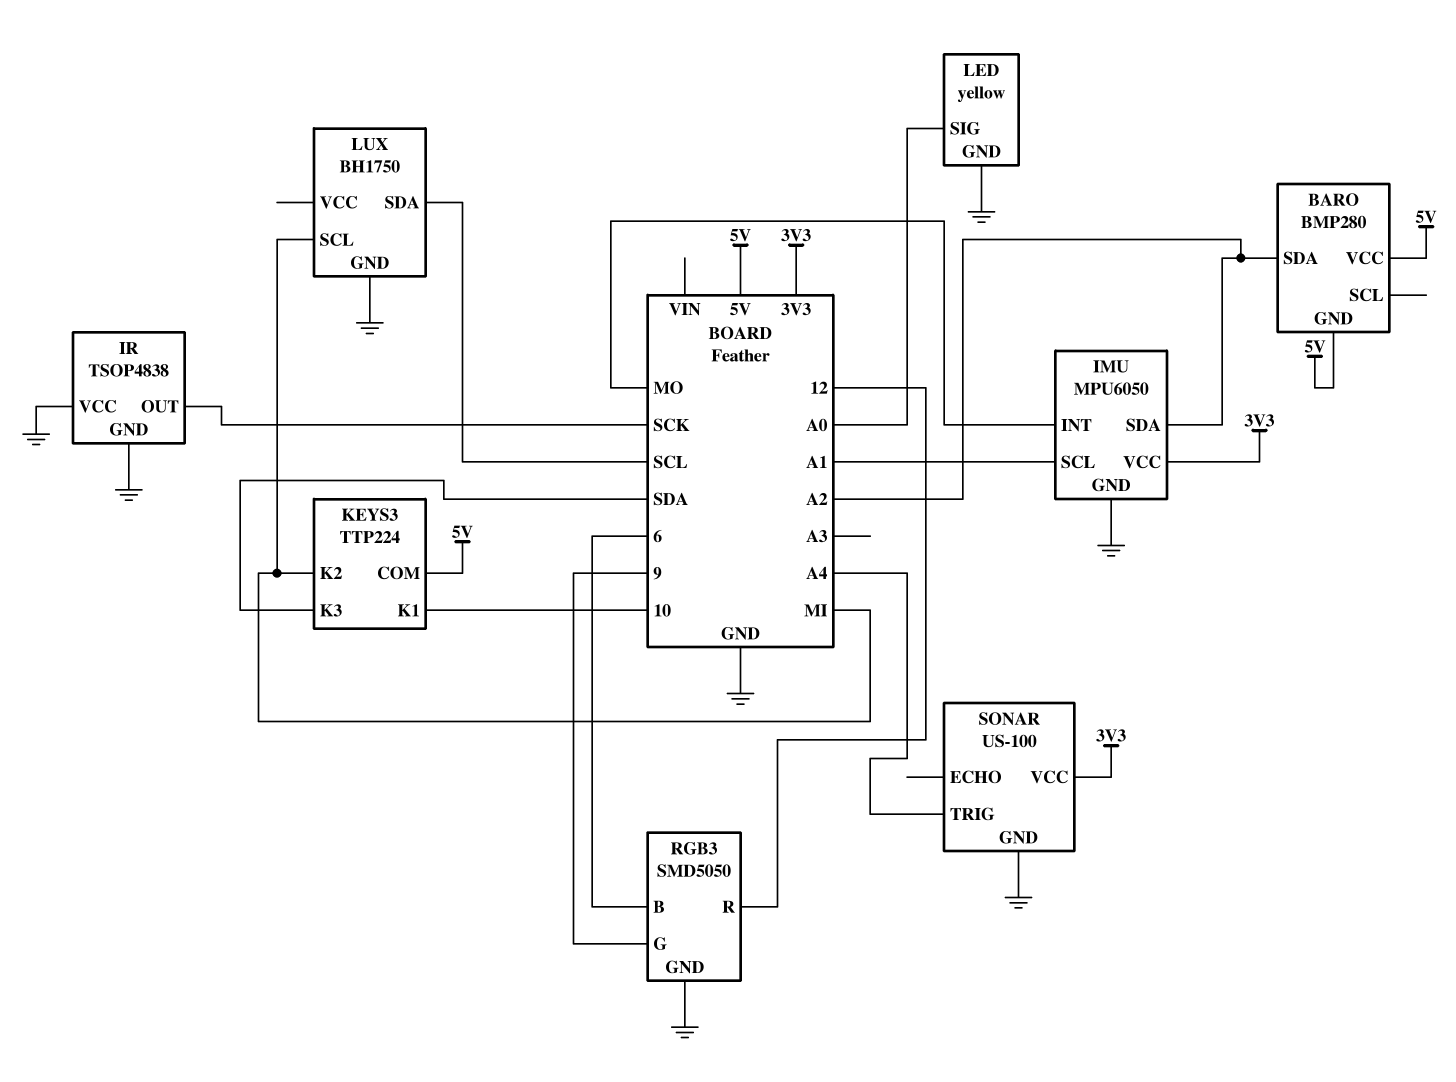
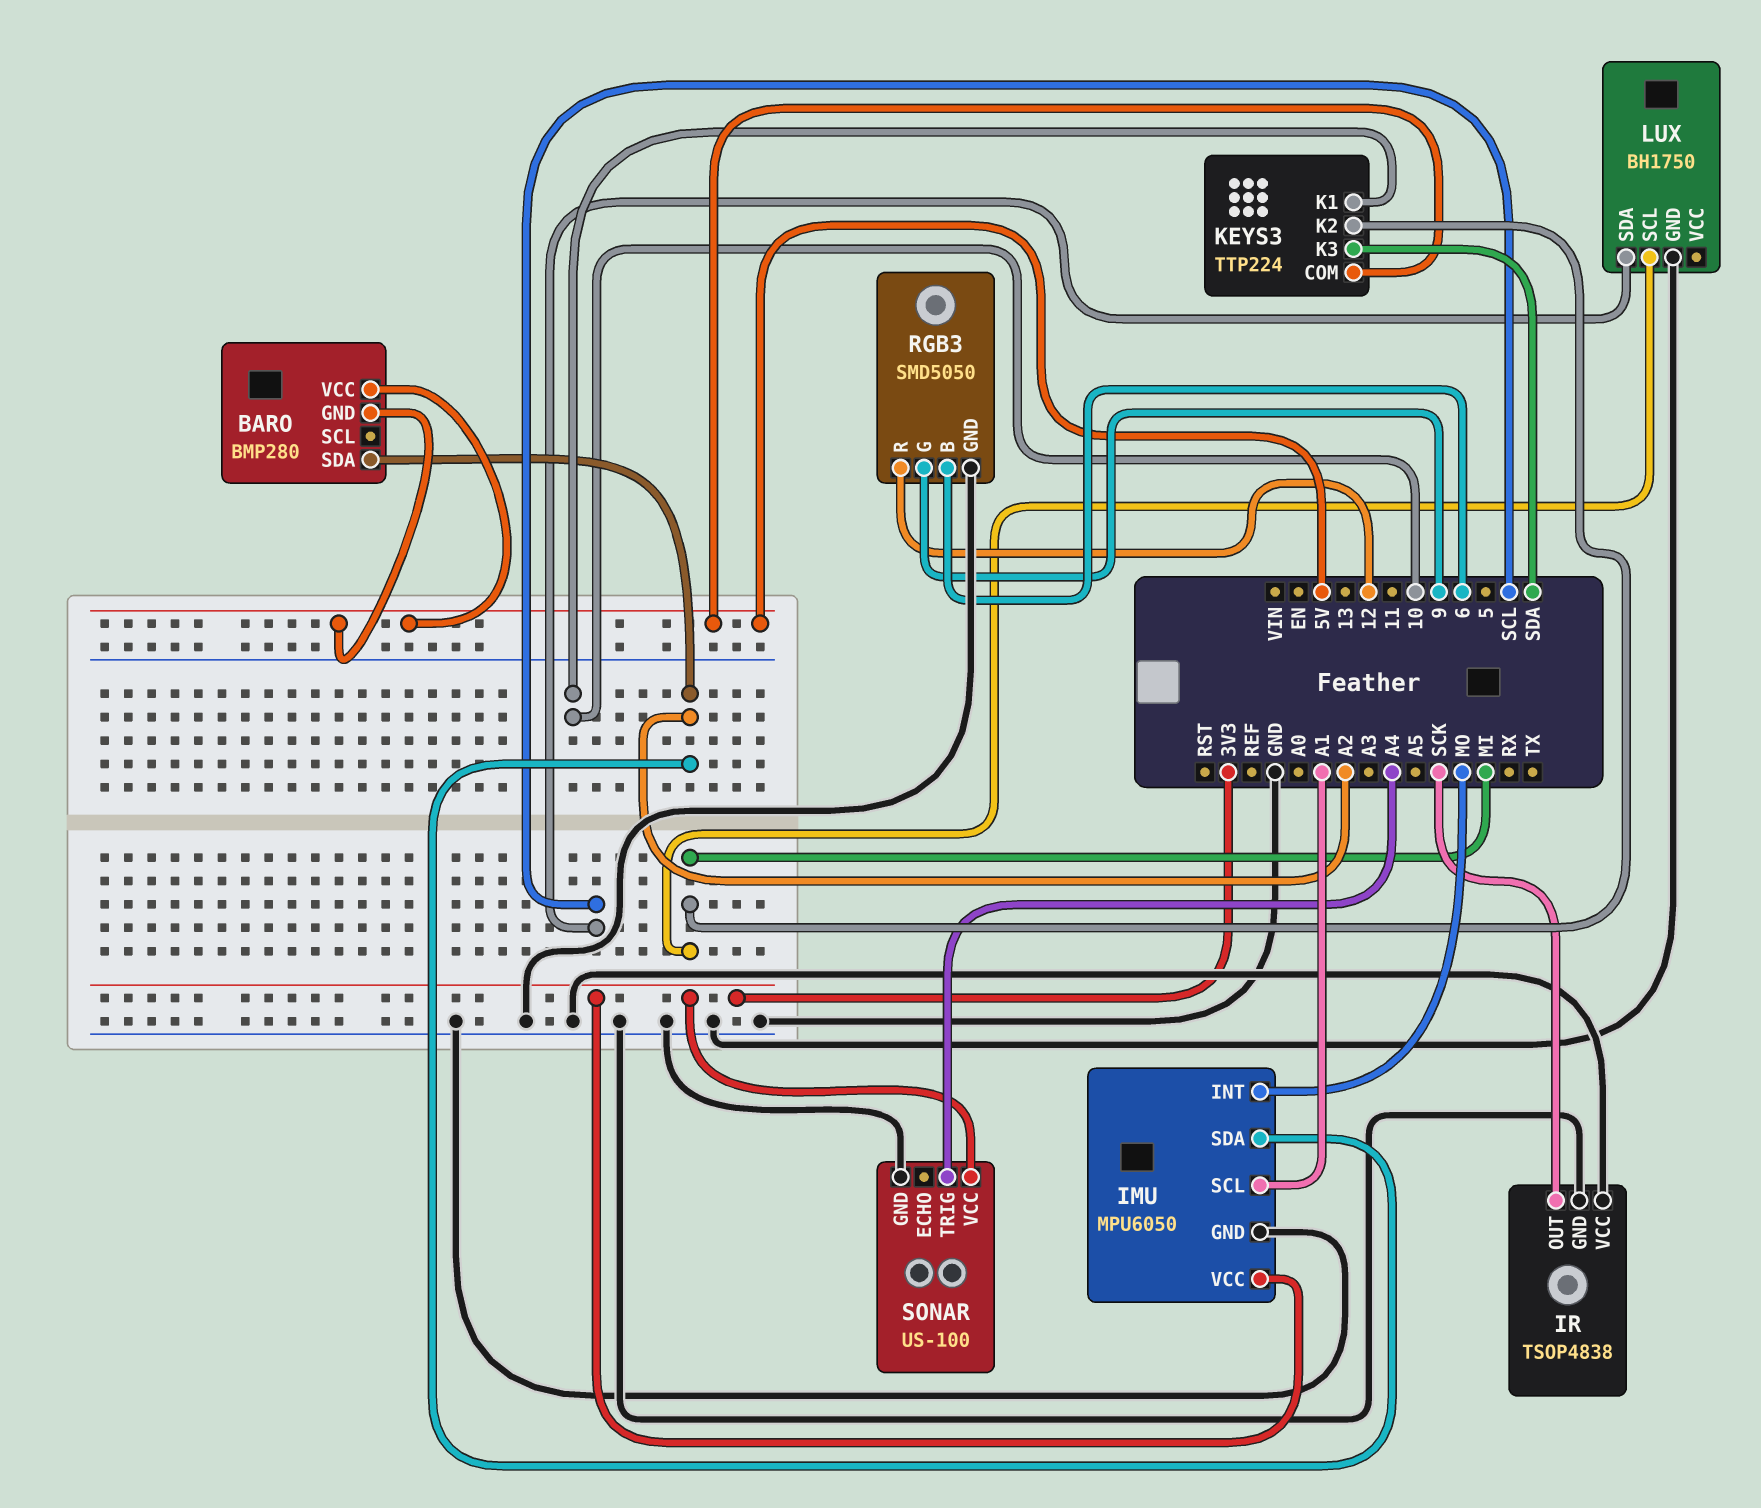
LED: yellow -> none
LED pin GND: GND -> none
LED pin SIG: A0 -> none

